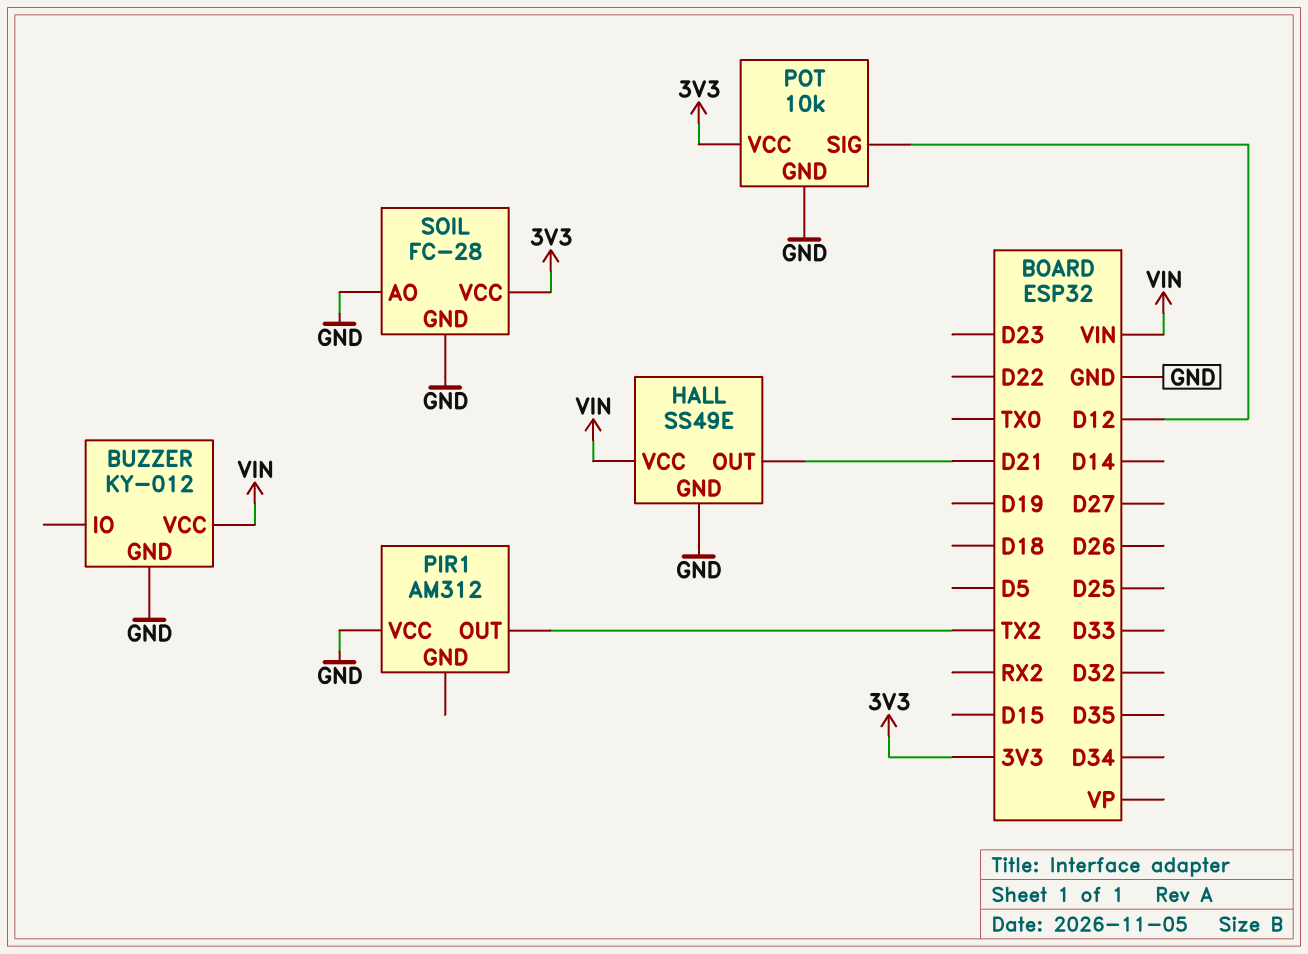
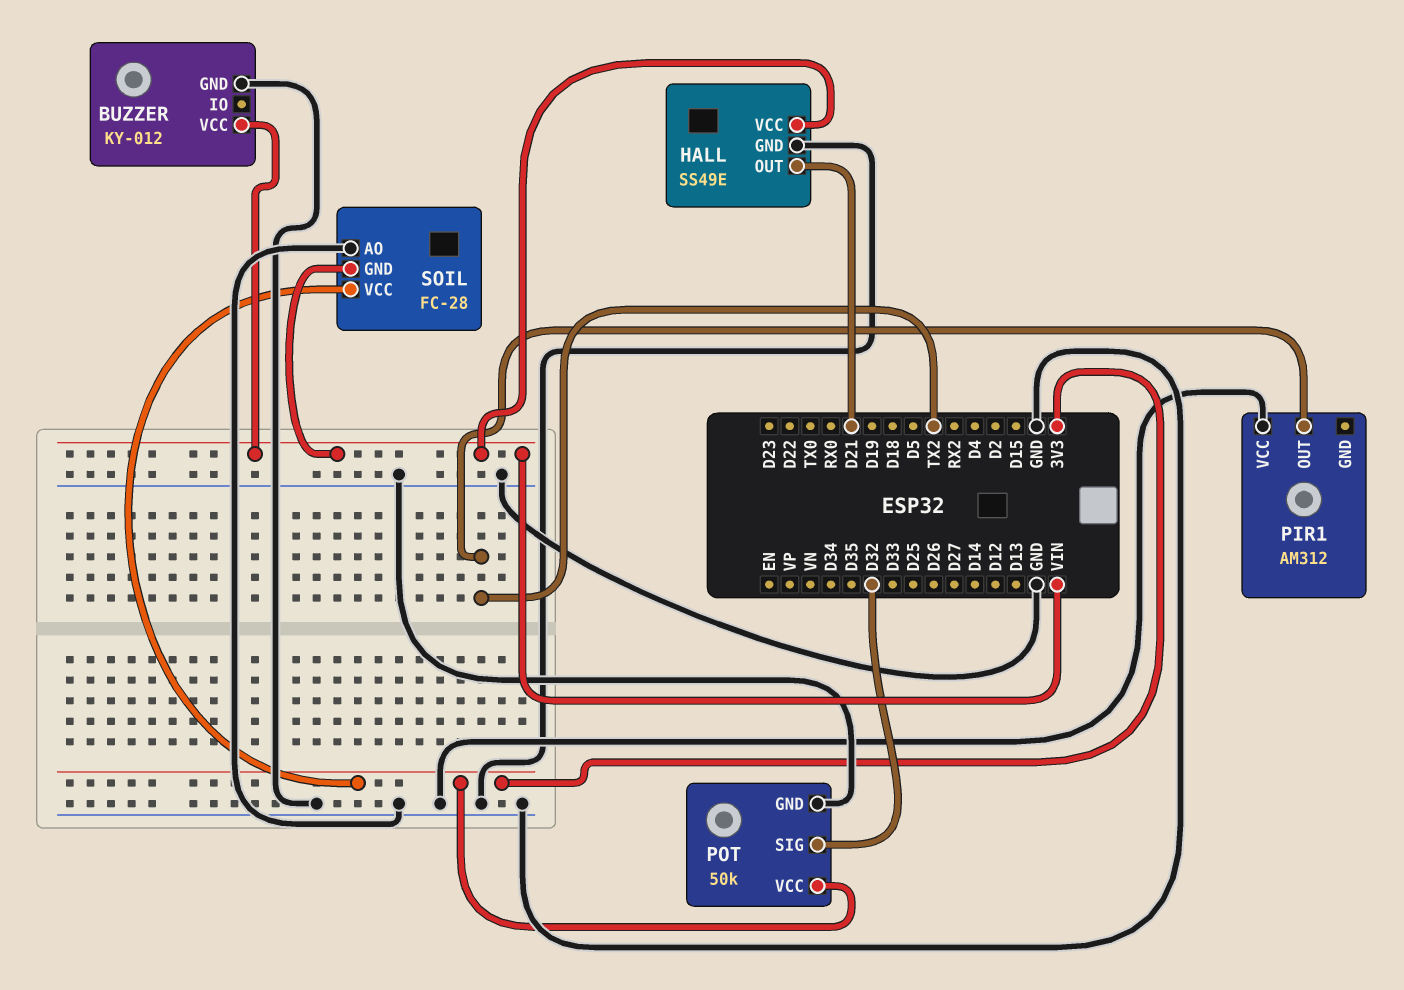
POT: 10k -> 50k
POT pin SIG: D12 -> D32
SOIL pin GND: GND -> VIN

